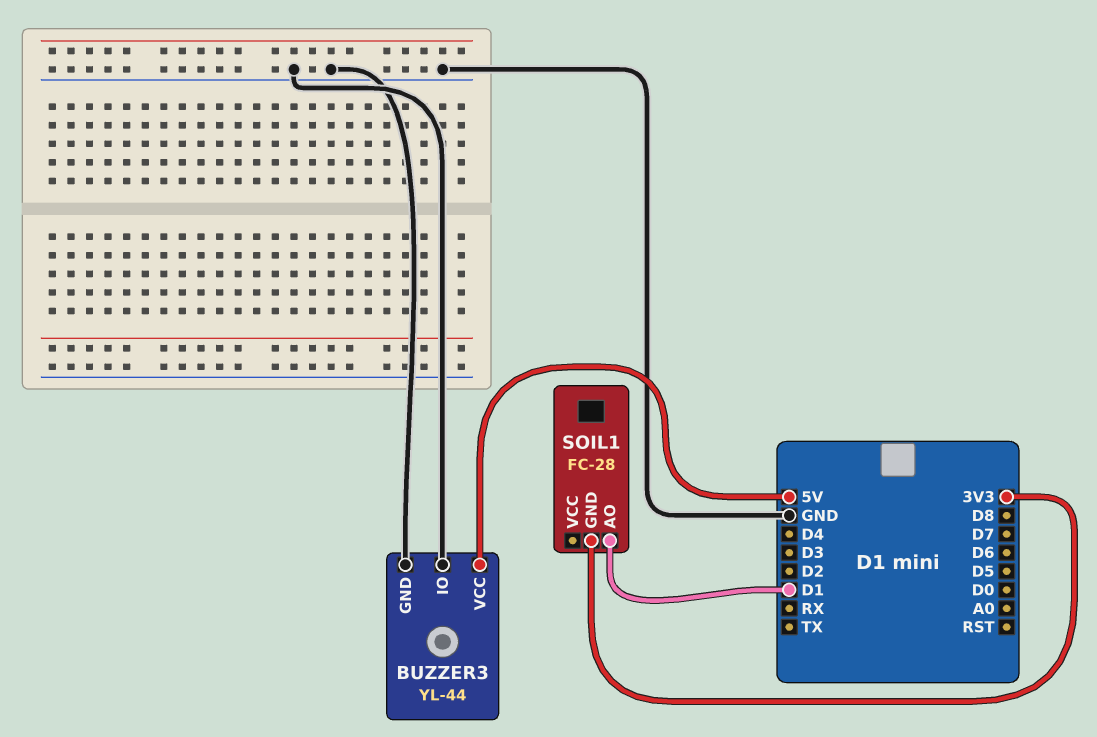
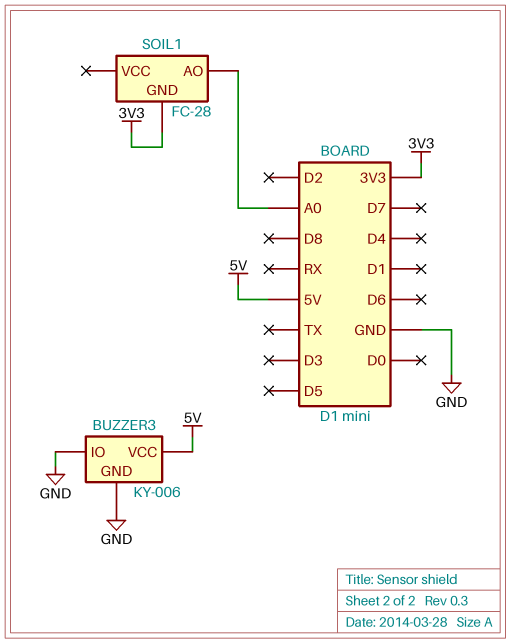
BUZZER3: YL-44 -> KY-006
SOIL1 pin AO: D1 -> A0

